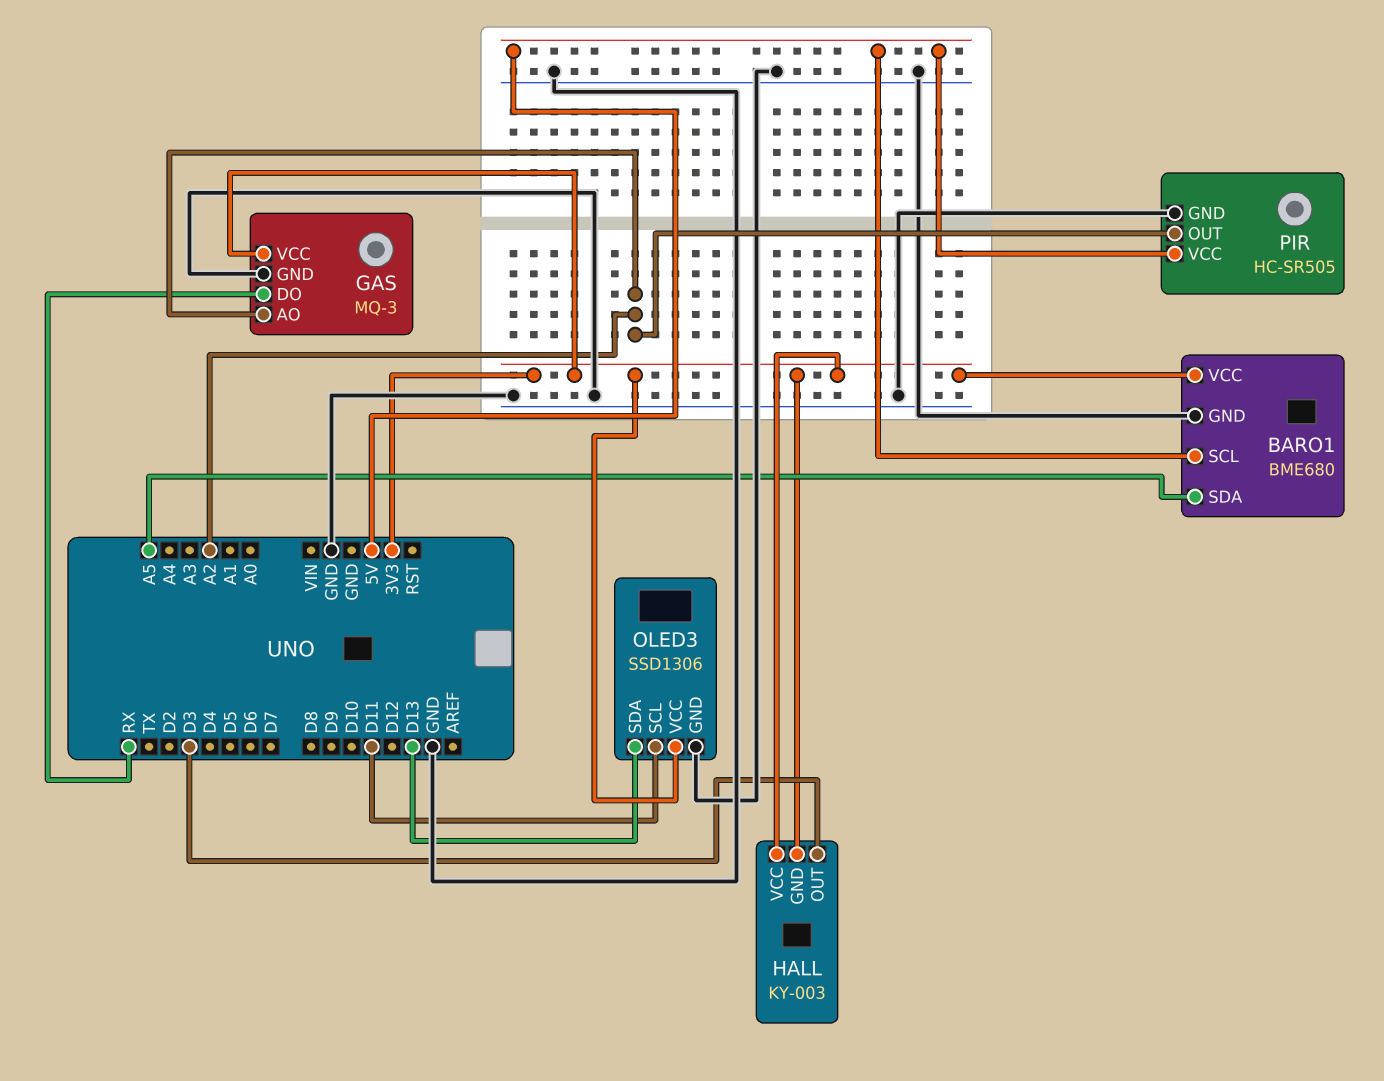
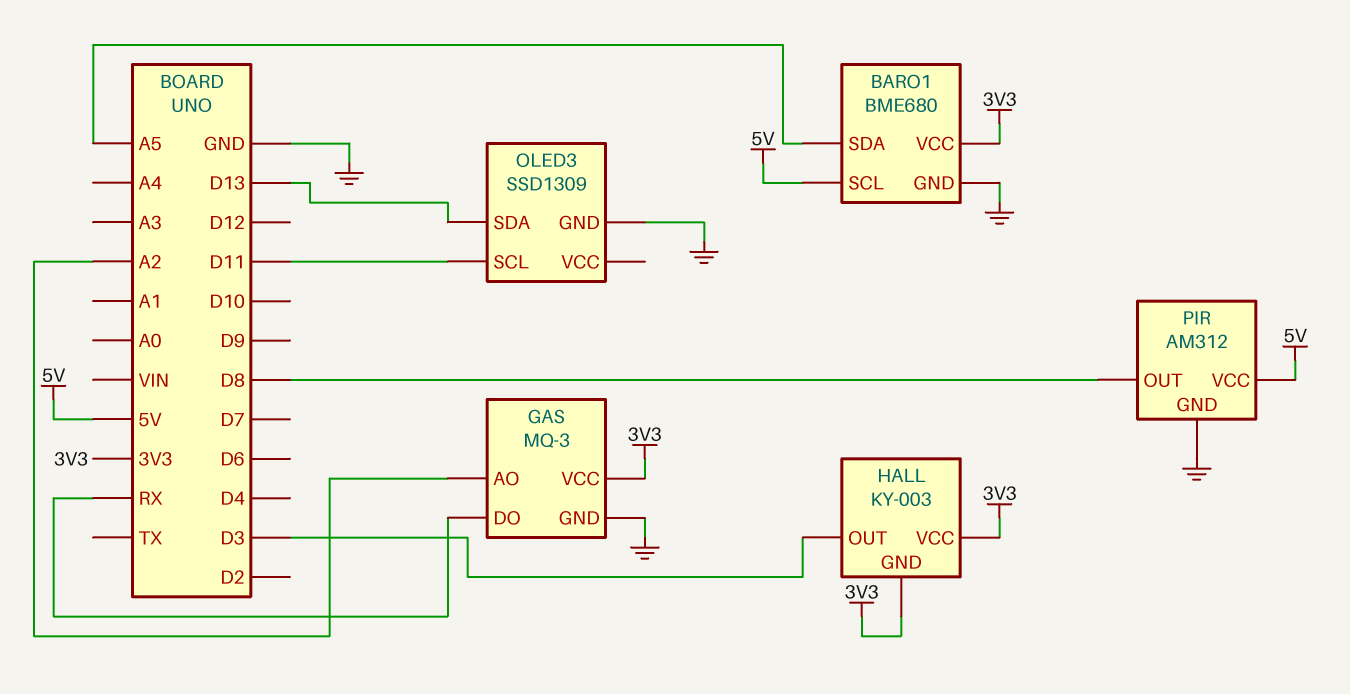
OLED3: SSD1306 -> SSD1309
OLED3 pin VCC: 3V3 -> none
PIR: HC-SR505 -> AM312
PIR pin OUT: A2 -> D8

